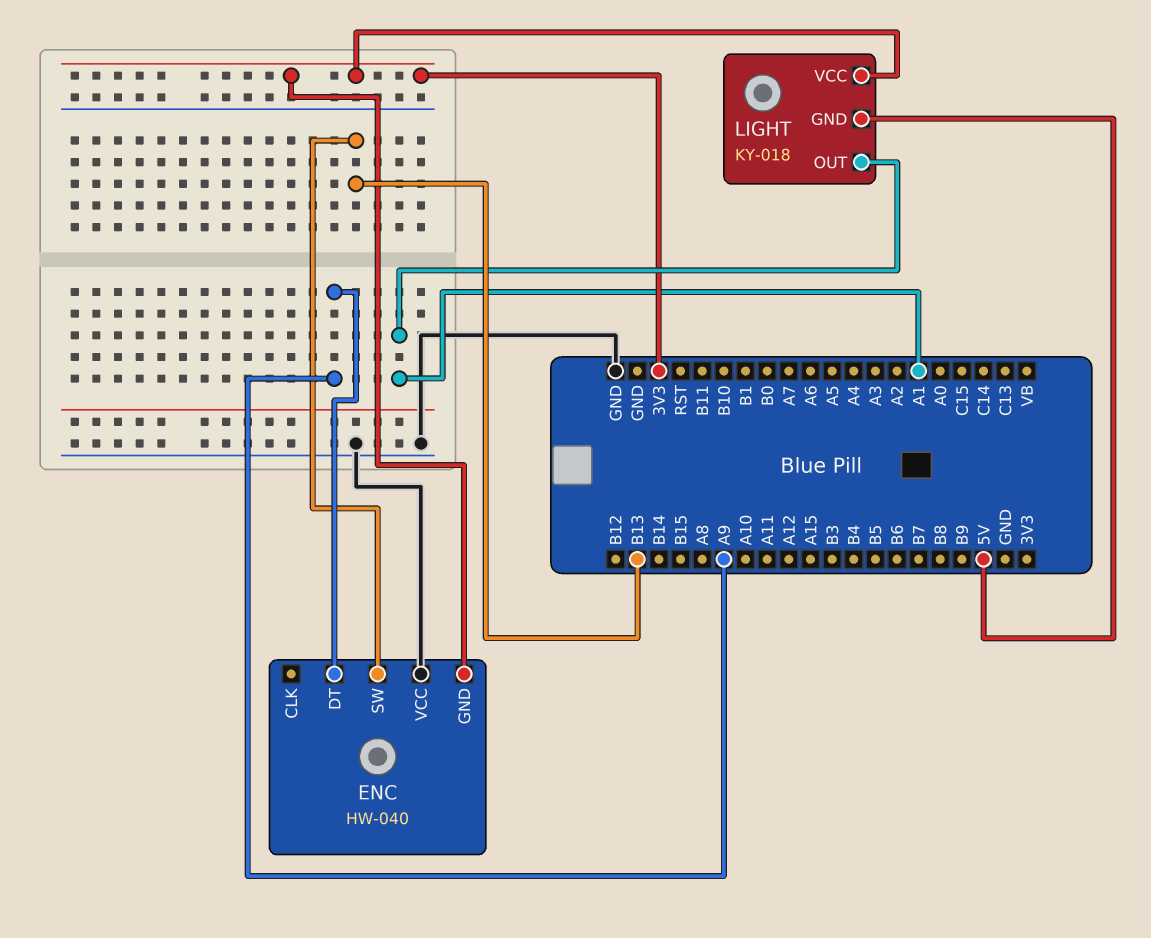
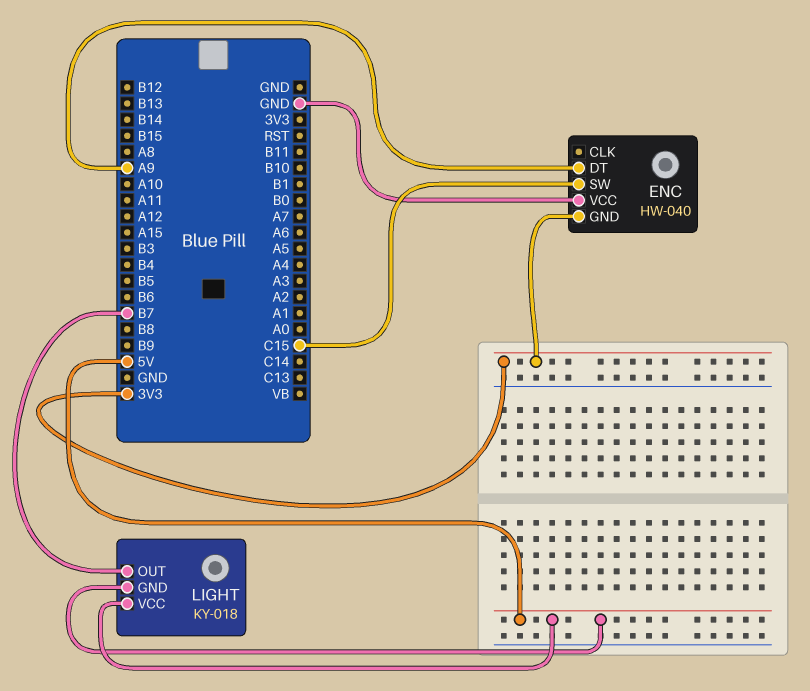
ENC pin SW: B13 -> C15
LIGHT pin OUT: A1 -> B7
LIGHT pin VCC: 3V3 -> 5V

